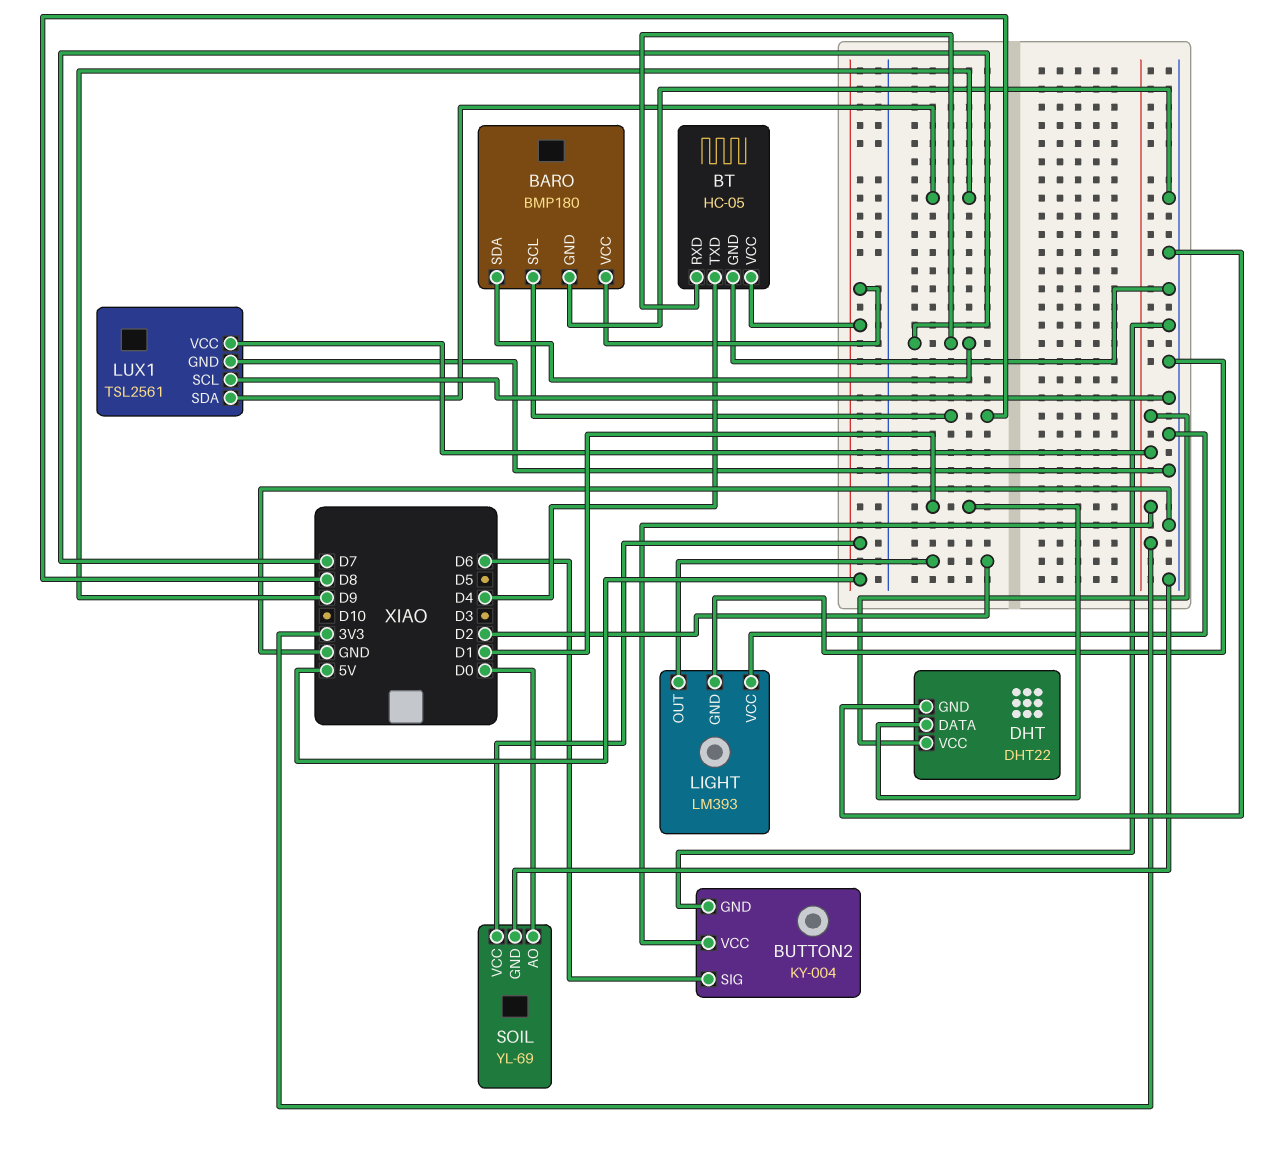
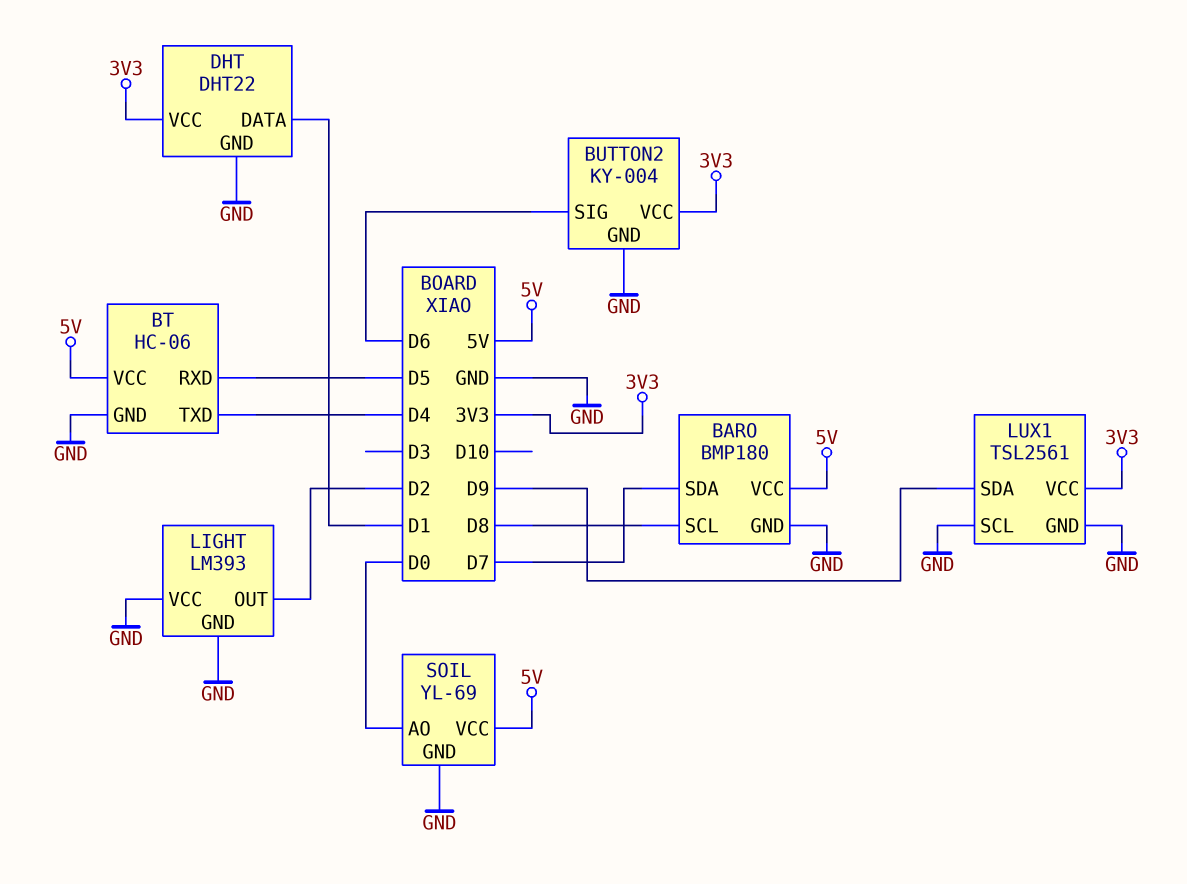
BT: HC-05 -> HC-06
BT pin RXD: D7 -> D5

